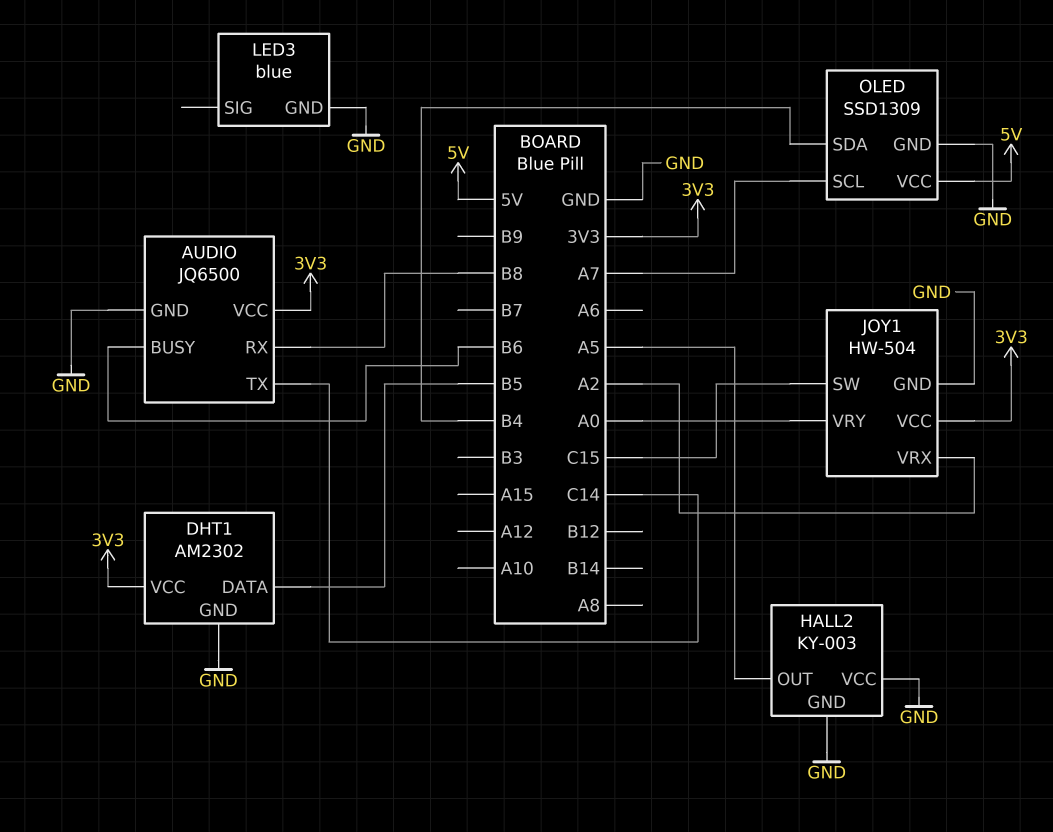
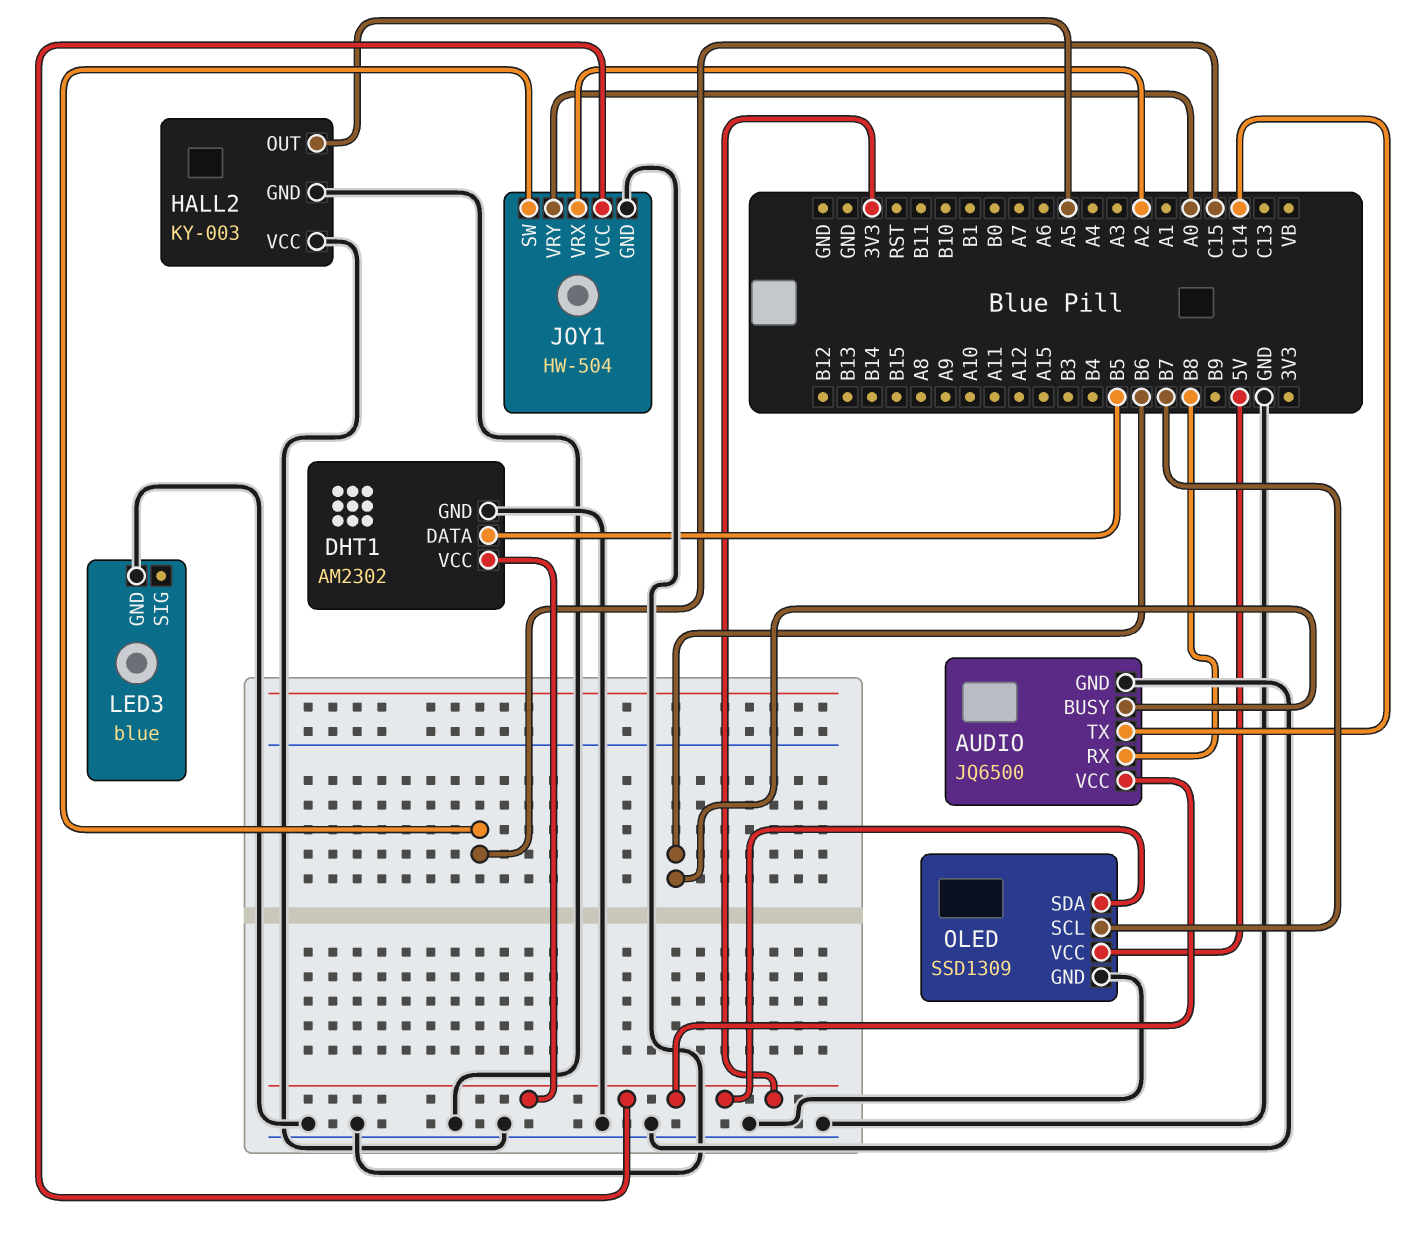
OLED pin SCL: A7 -> B7
OLED pin SDA: B4 -> 3V3

